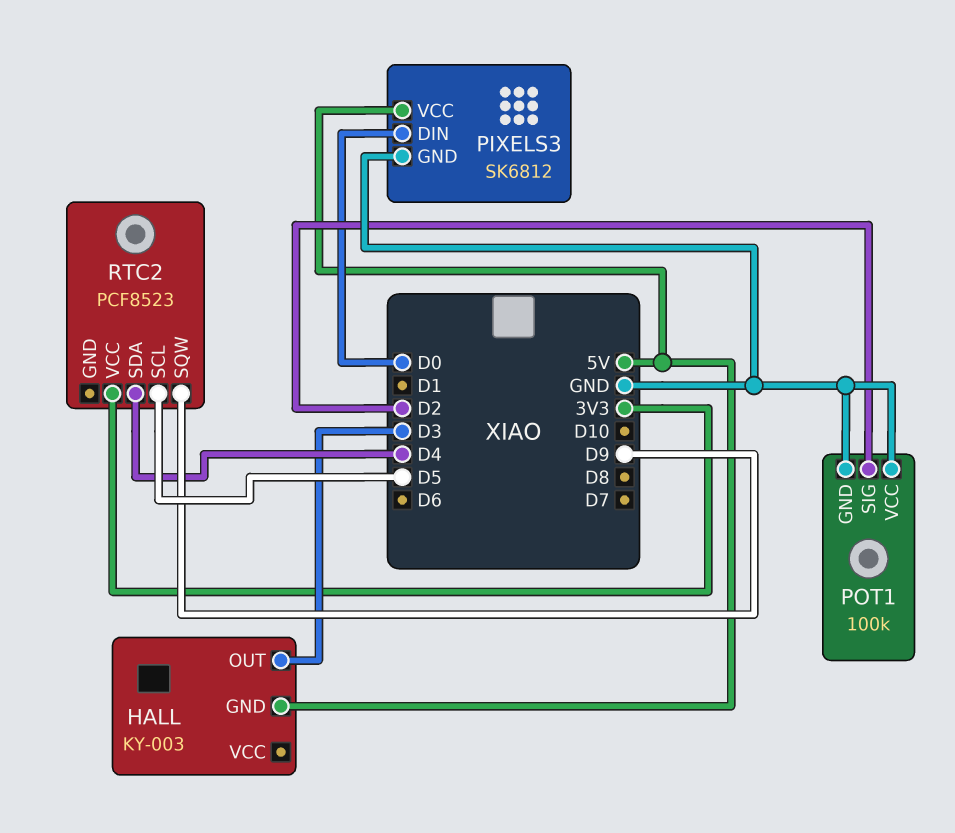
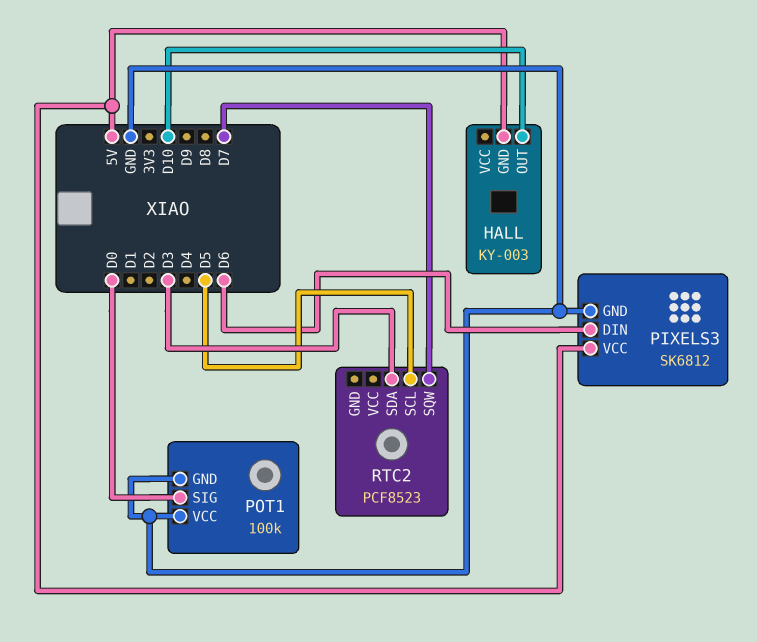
HALL pin OUT: D3 -> D10
PIXELS3 pin DIN: D0 -> D6
POT1 pin SIG: D2 -> D0
RTC2 pin SDA: D4 -> D3
RTC2 pin SQW: D9 -> D7
RTC2 pin VCC: 3V3 -> none

